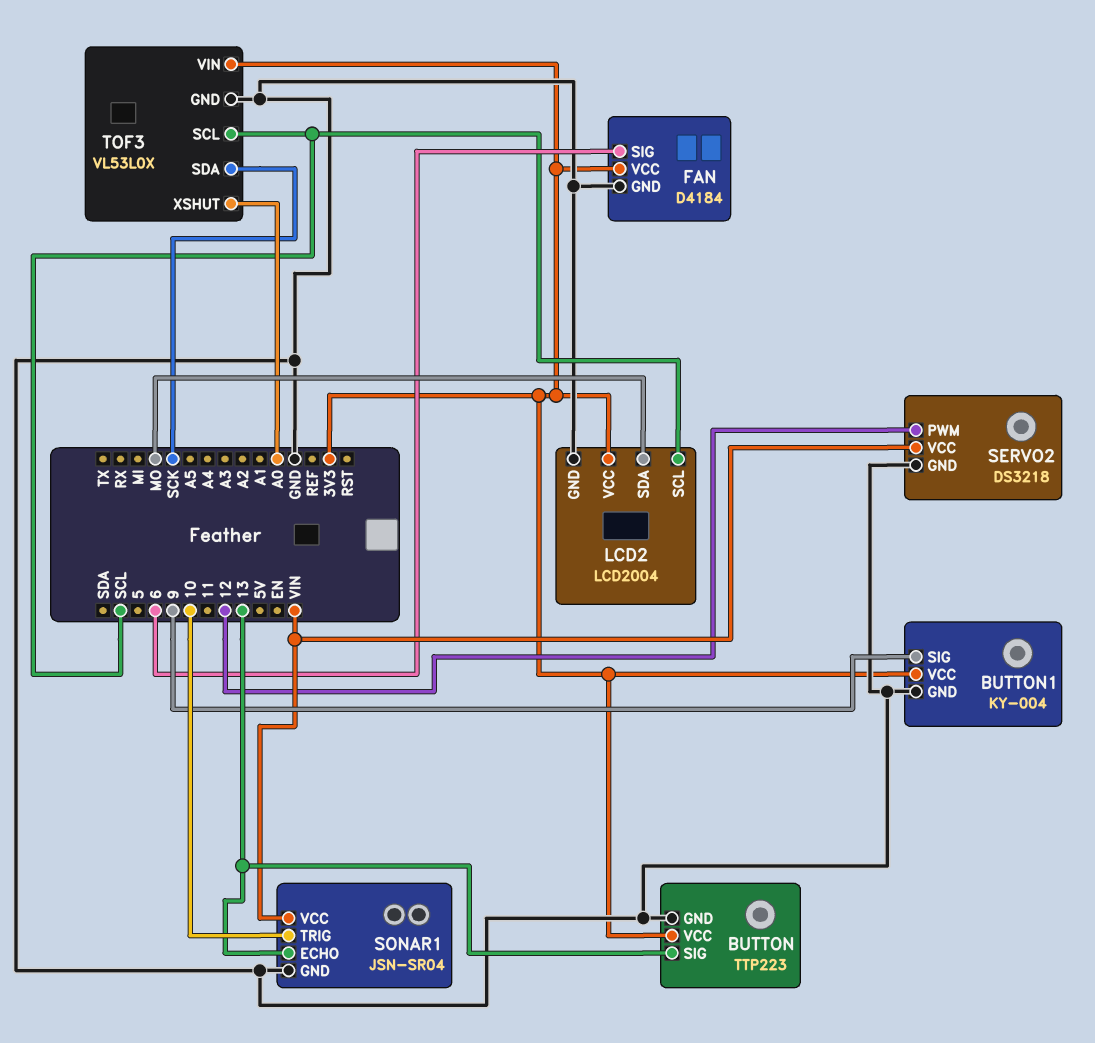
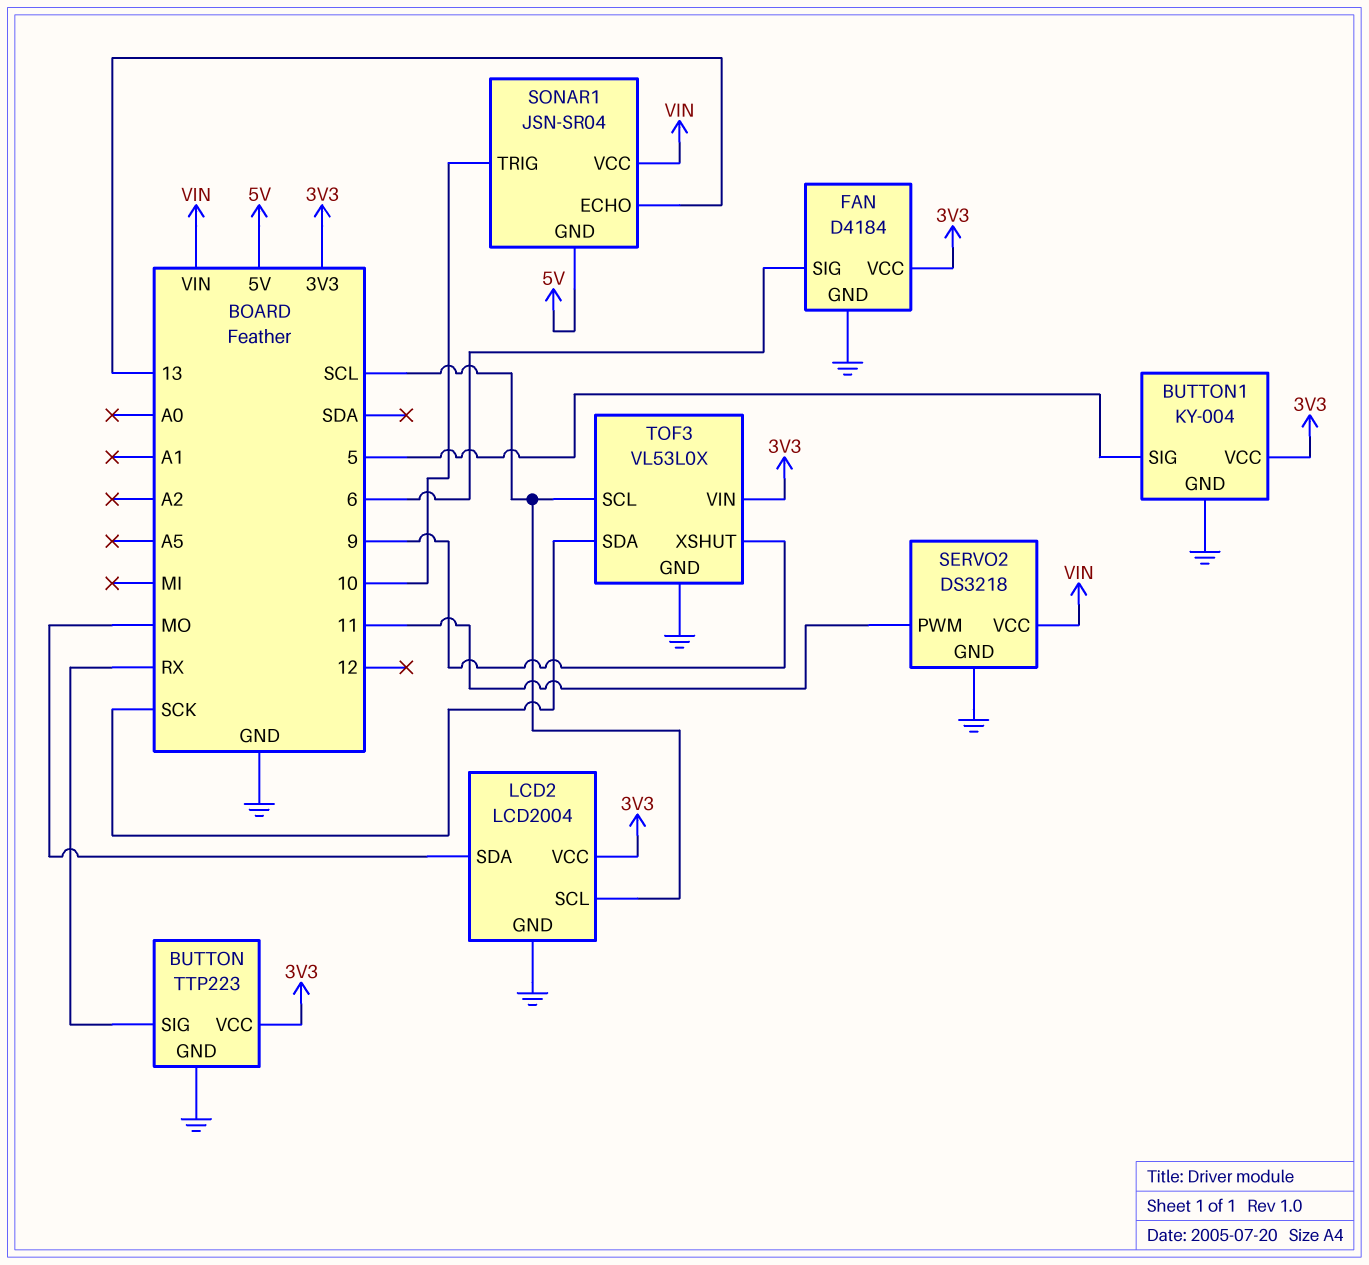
BUTTON pin SIG: 13 -> RX
BUTTON1 pin SIG: 9 -> 5
SERVO2 pin PWM: 12 -> 11
SONAR1 pin GND: GND -> 5V
TOF3 pin XSHUT: A0 -> 9

